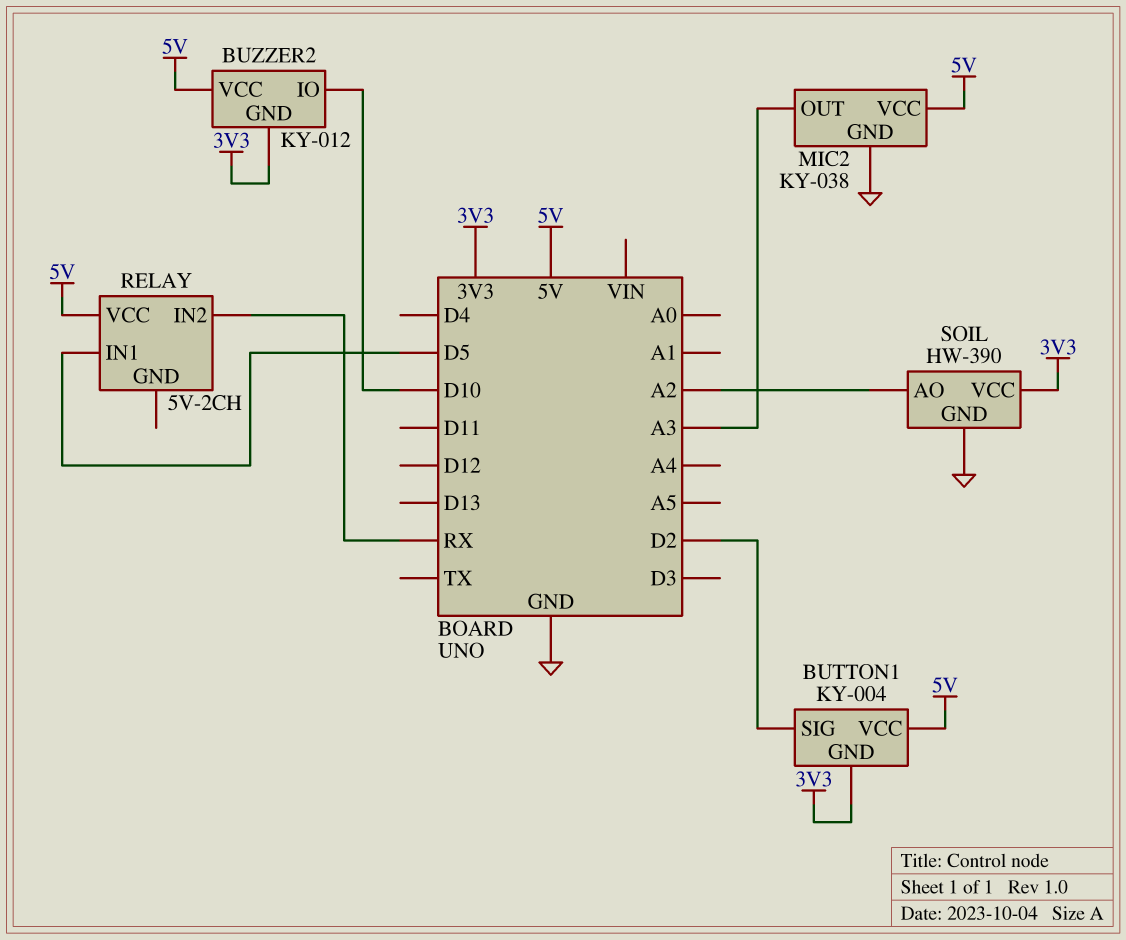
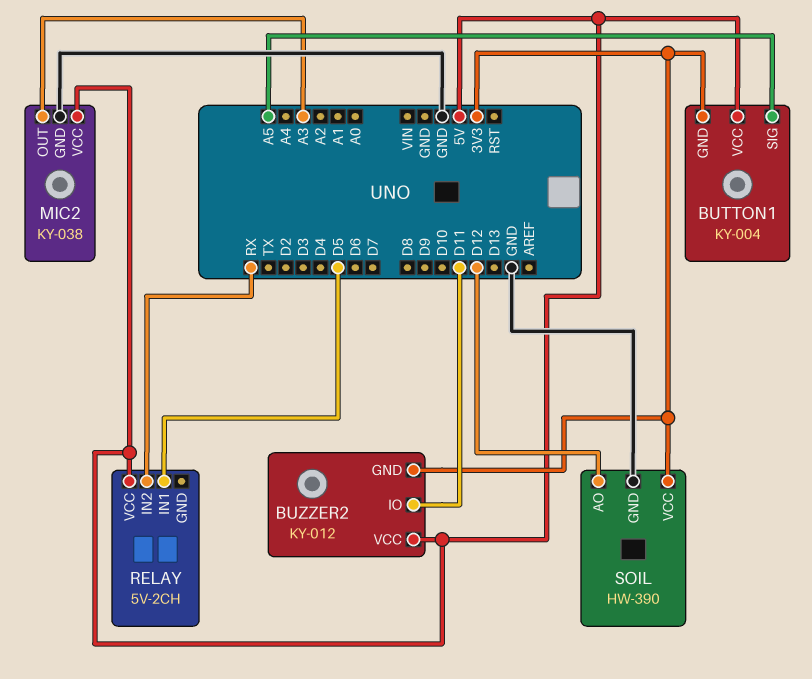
BUTTON1 pin SIG: D2 -> A5
BUZZER2 pin IO: D10 -> D11
SOIL pin AO: A2 -> D12

